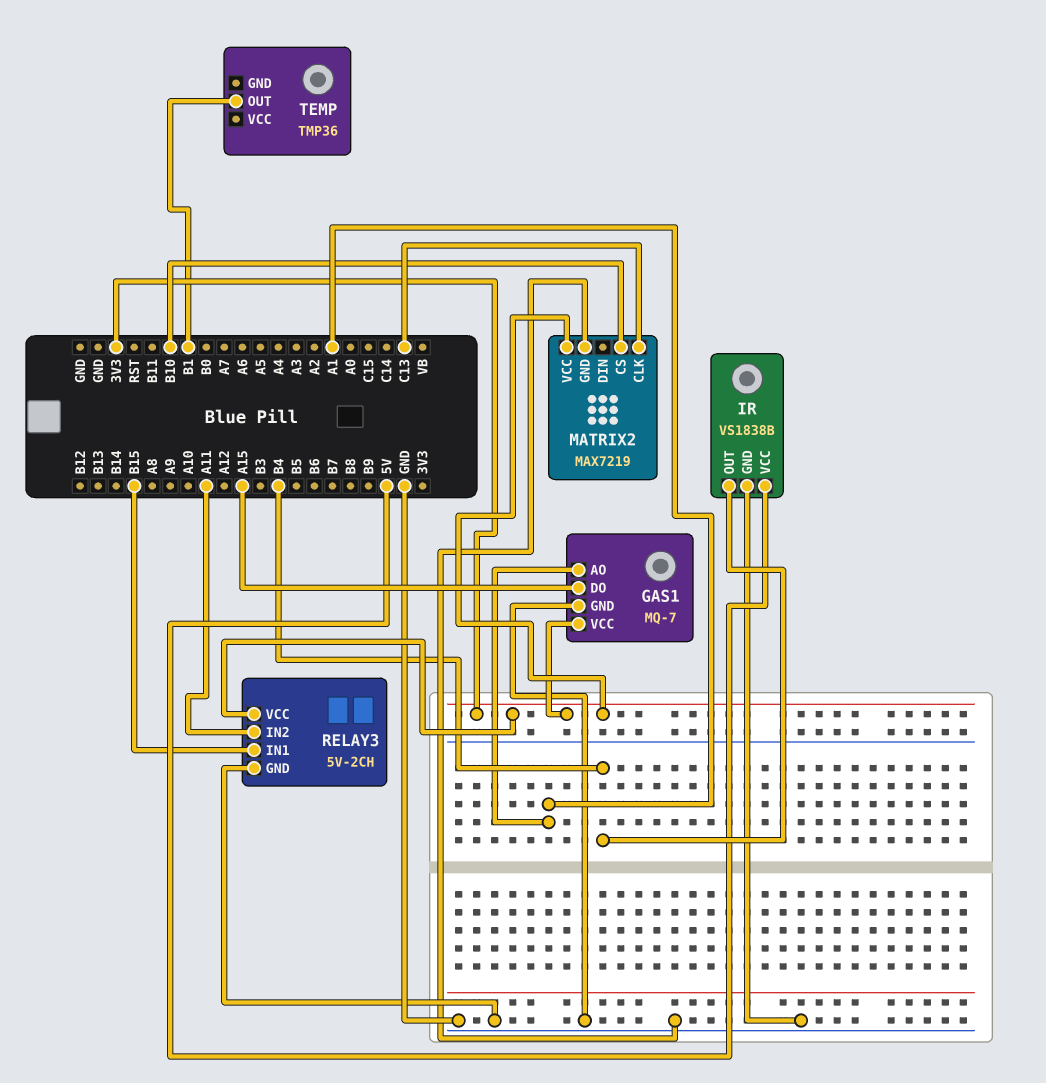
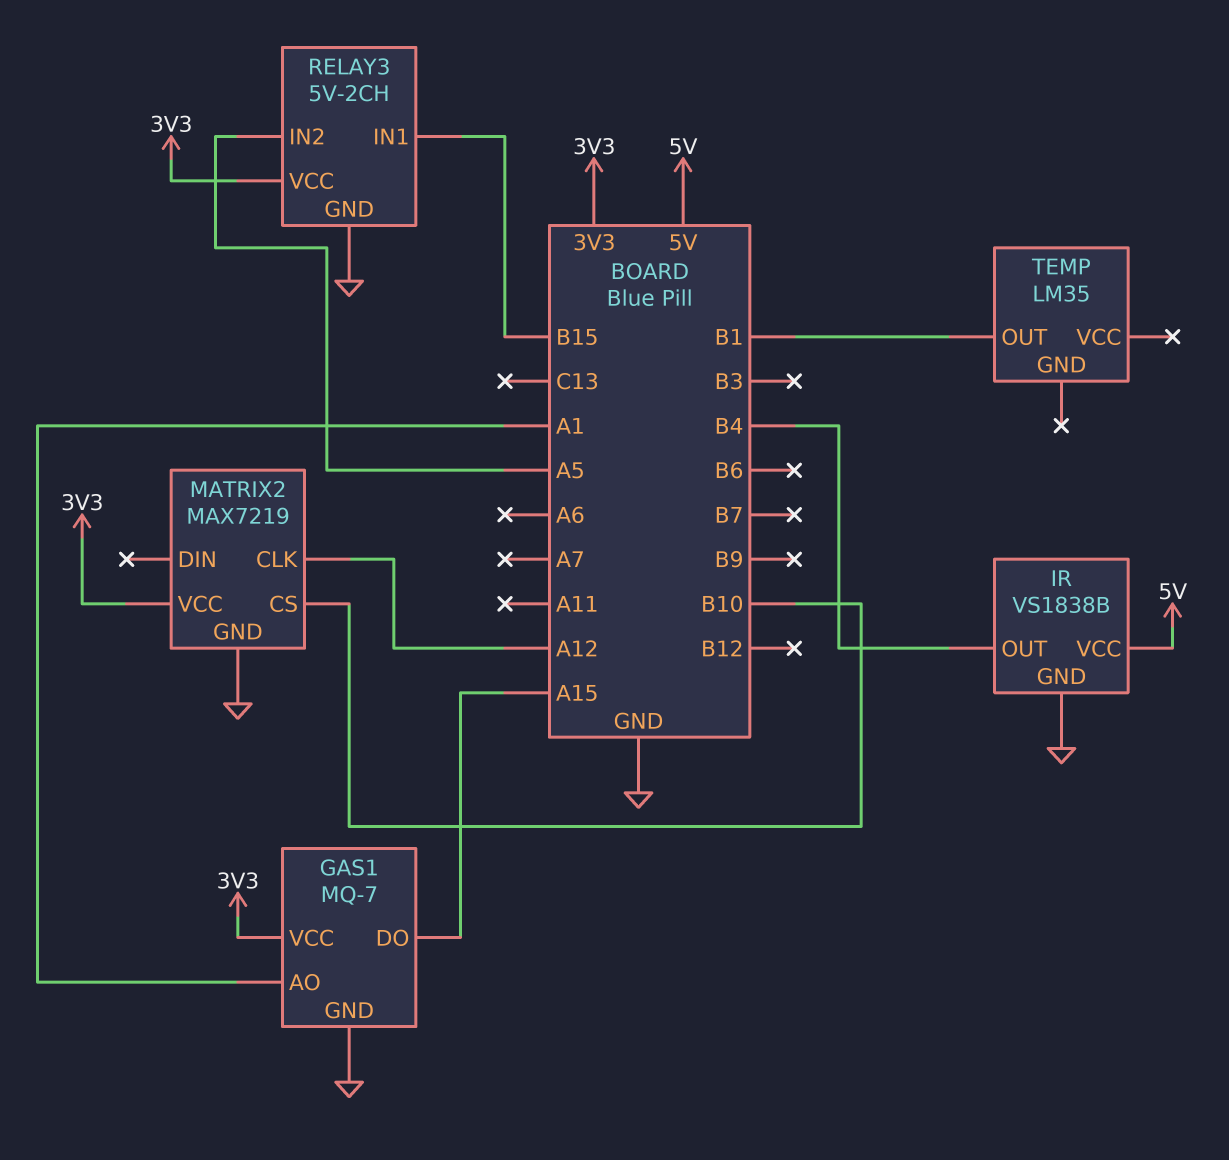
MATRIX2 pin CLK: C13 -> A12
RELAY3 pin IN2: A11 -> A5
TEMP: TMP36 -> LM35

